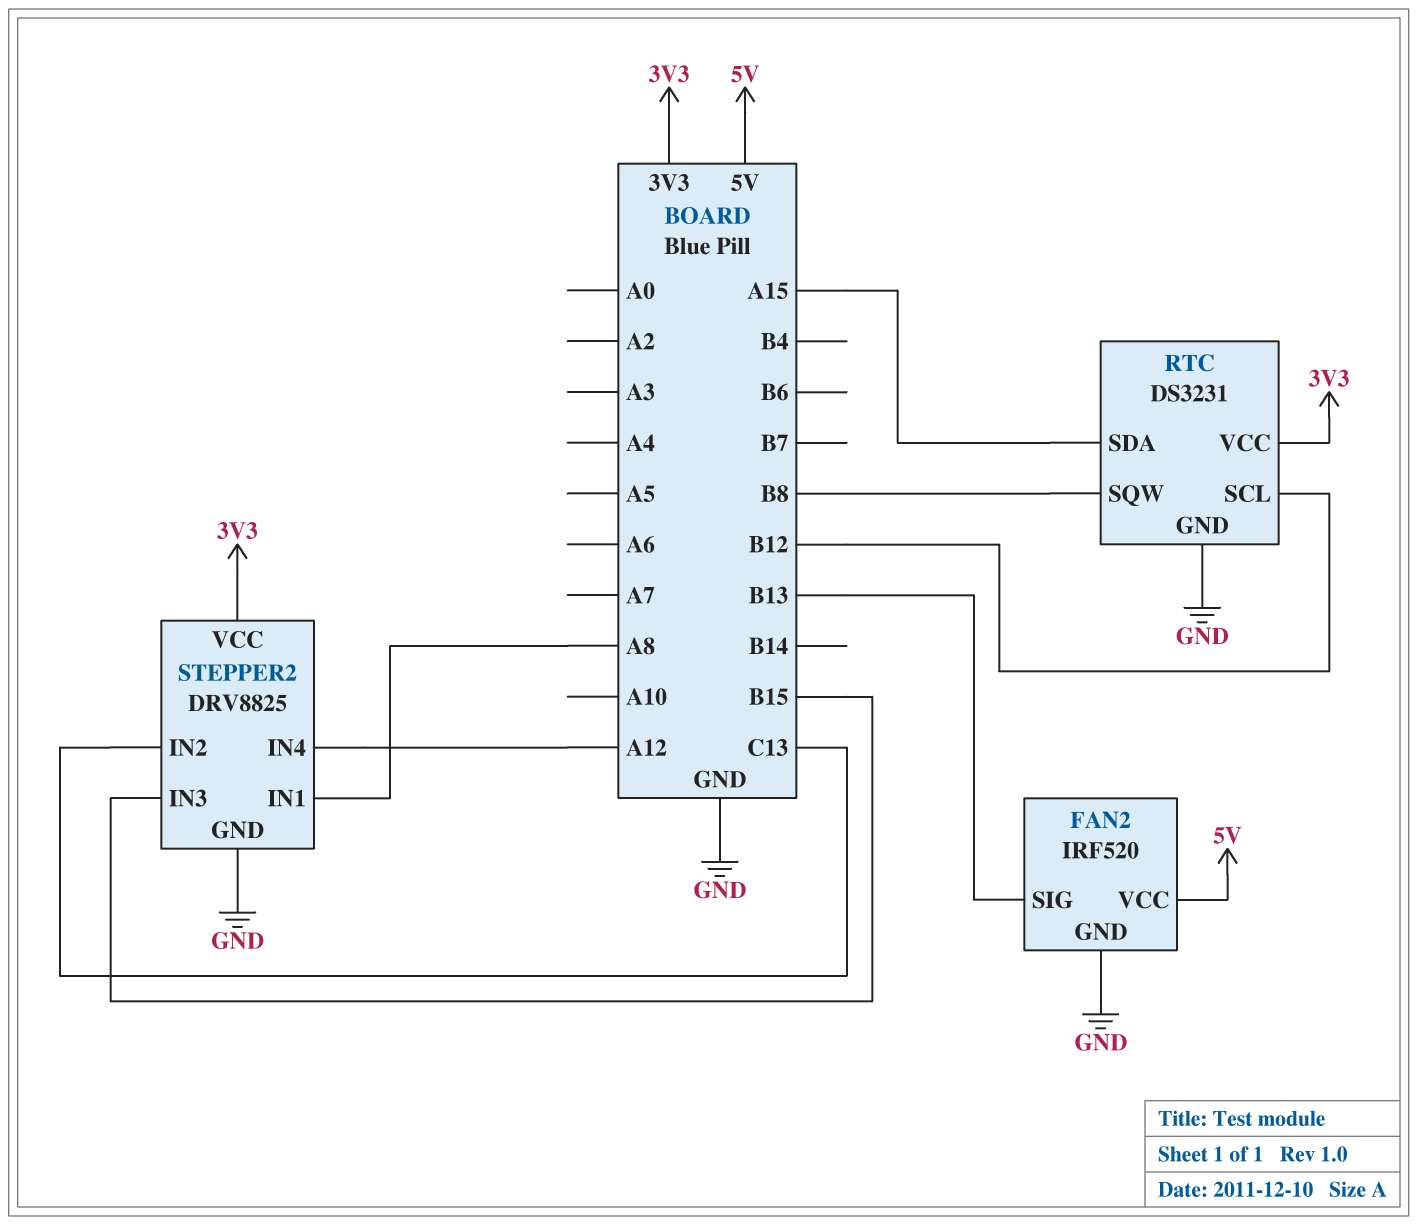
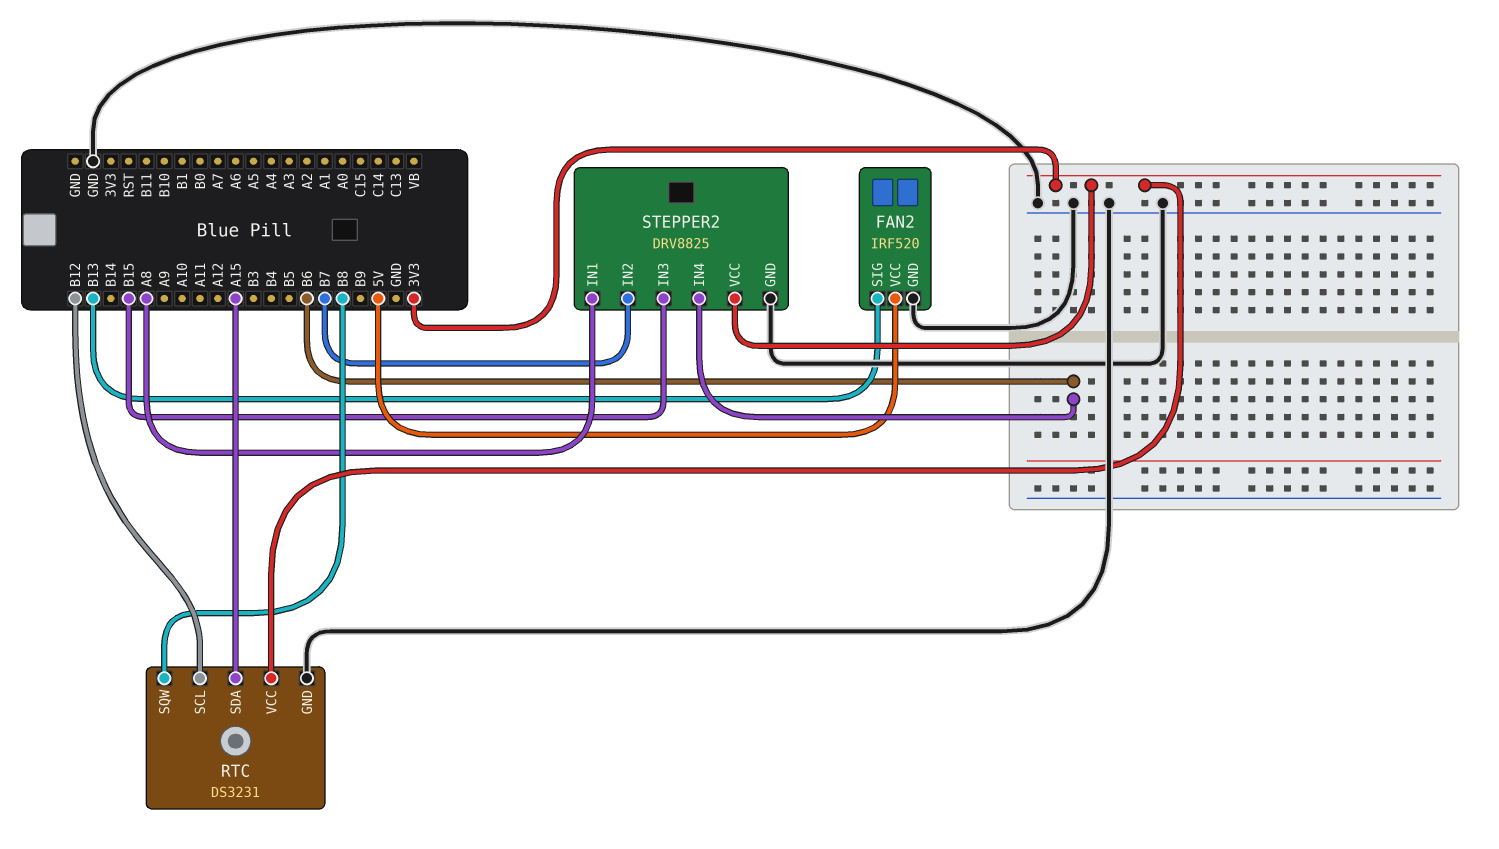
STEPPER2 pin IN2: C13 -> B7
STEPPER2 pin IN4: A12 -> B6

